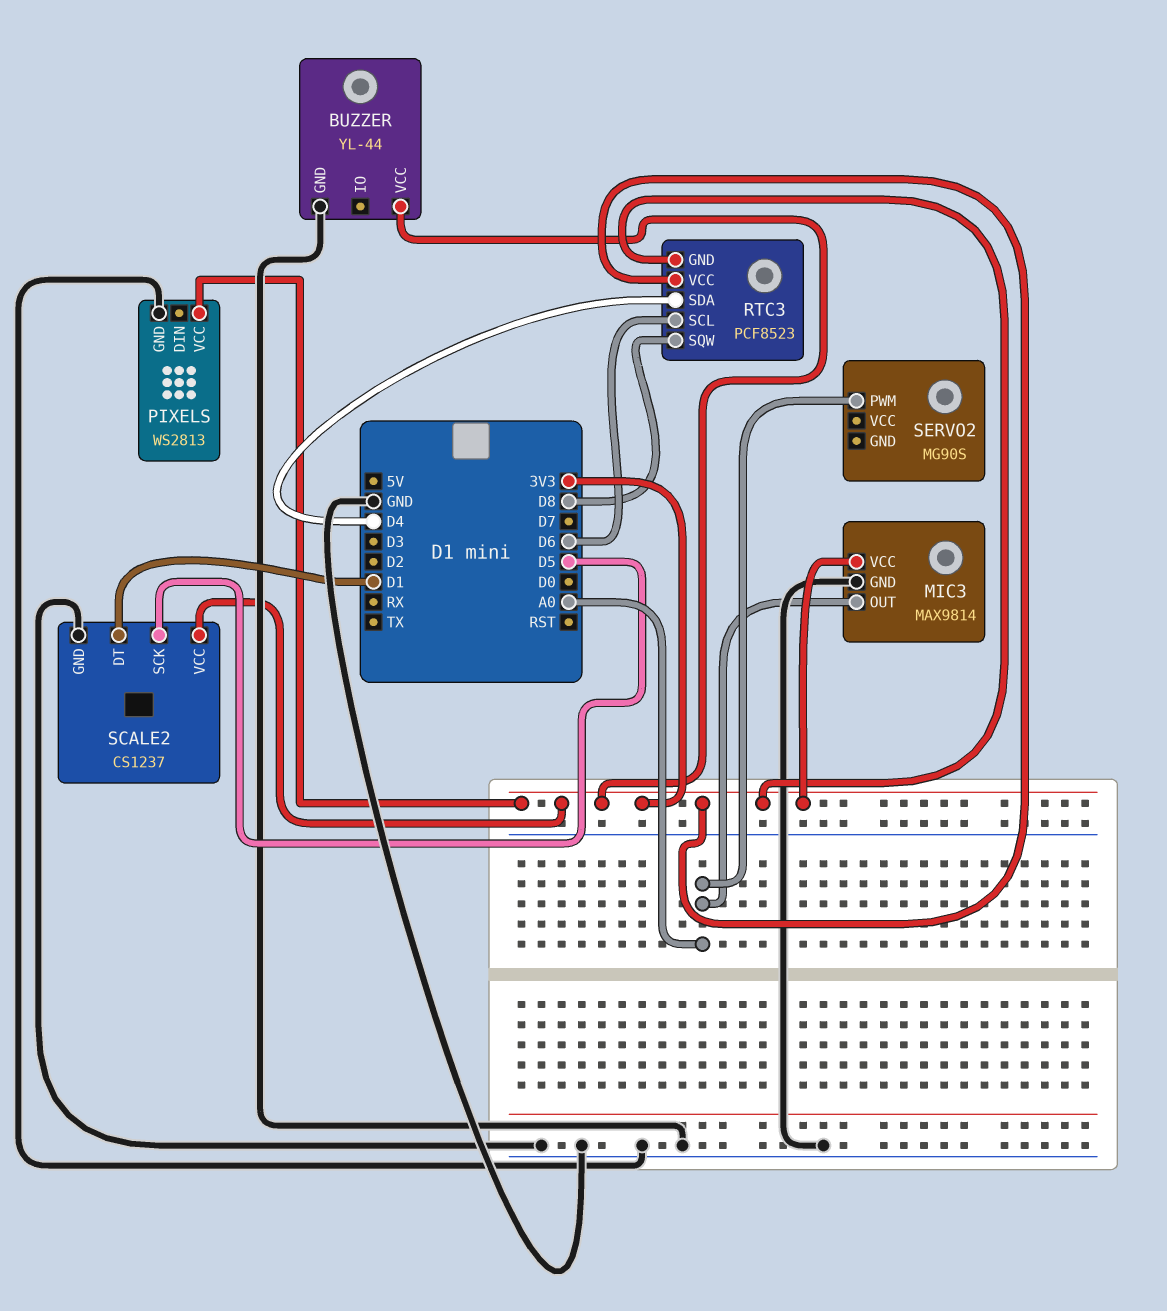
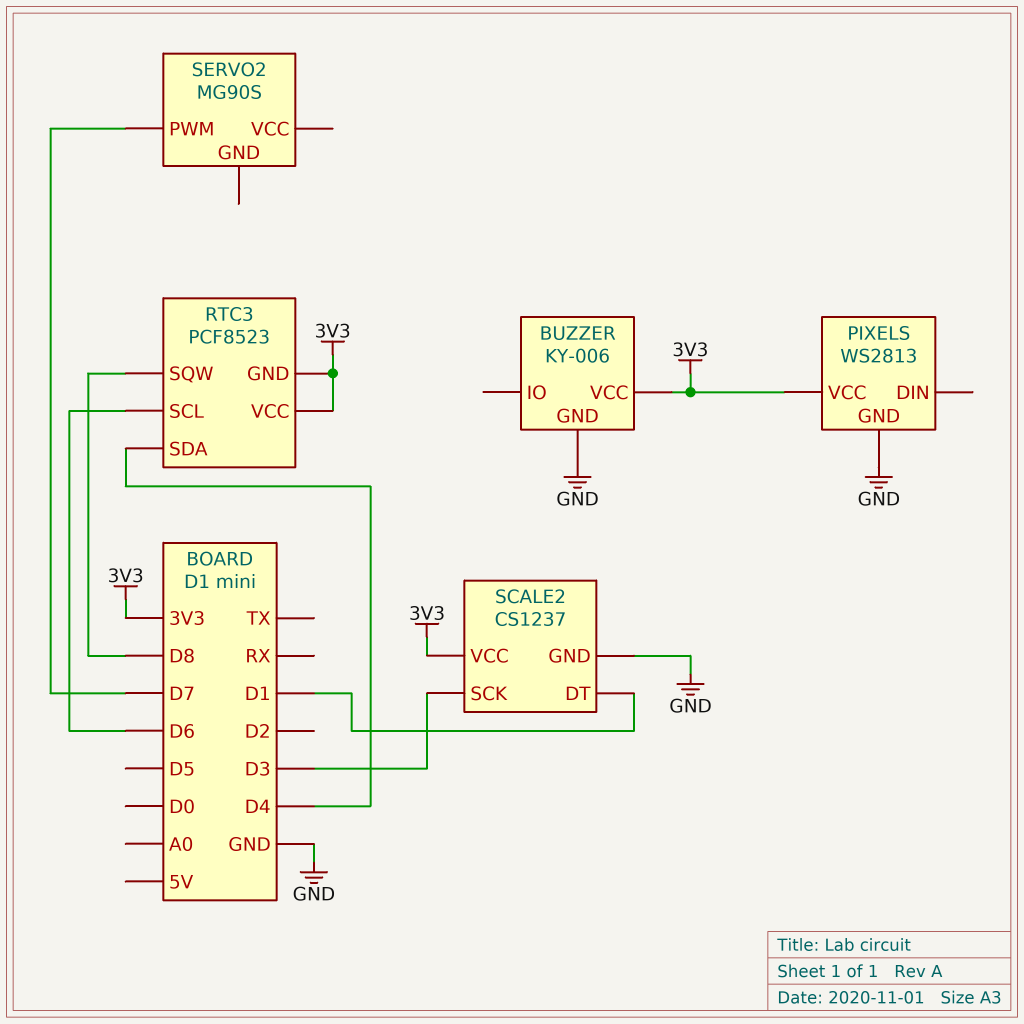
BUZZER: YL-44 -> KY-006
MIC3: MAX9814 -> none
MIC3 pin GND: GND -> none
MIC3 pin OUT: A0 -> none
MIC3 pin VCC: 3V3 -> none
SCALE2 pin SCK: D5 -> D3
SERVO2 pin PWM: A0 -> D7

